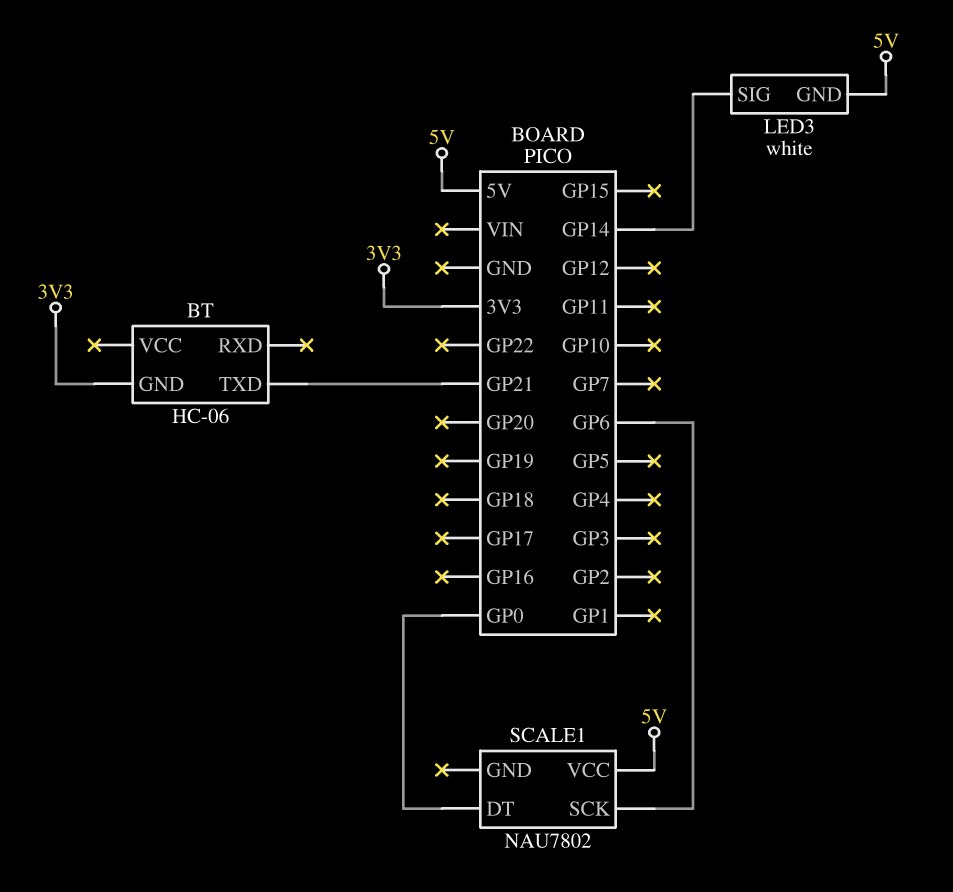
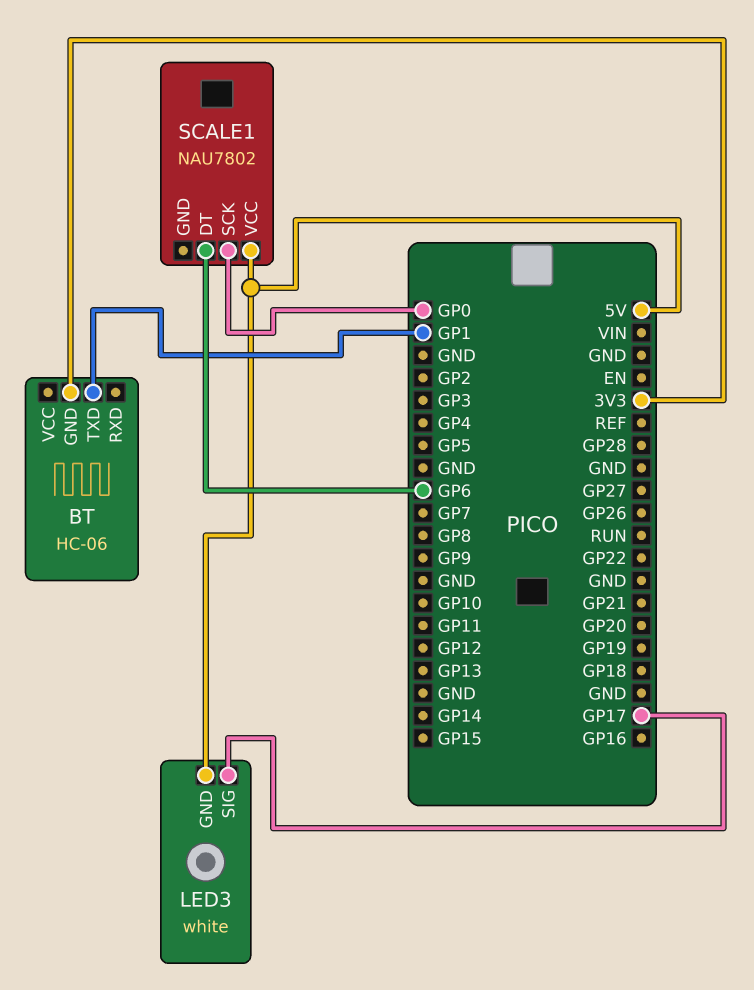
BT pin TXD: GP21 -> GP1
LED3 pin SIG: GP14 -> GP17
SCALE1 pin DT: GP0 -> GP6
SCALE1 pin SCK: GP6 -> GP0

